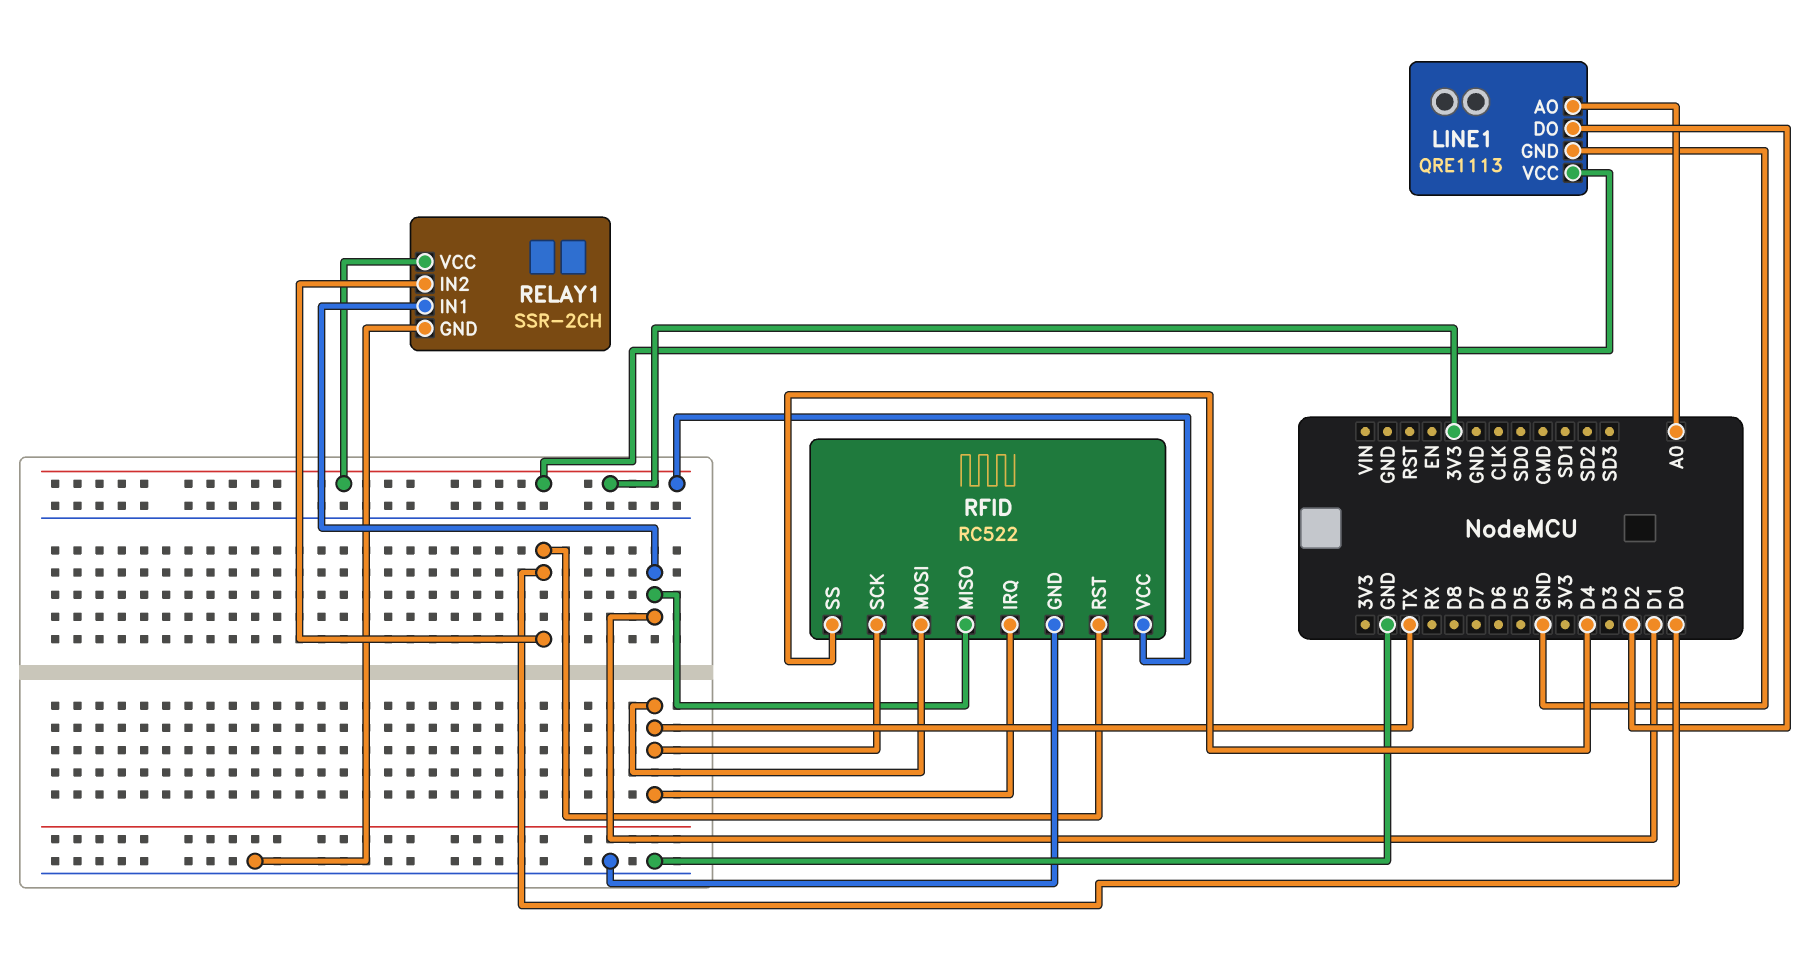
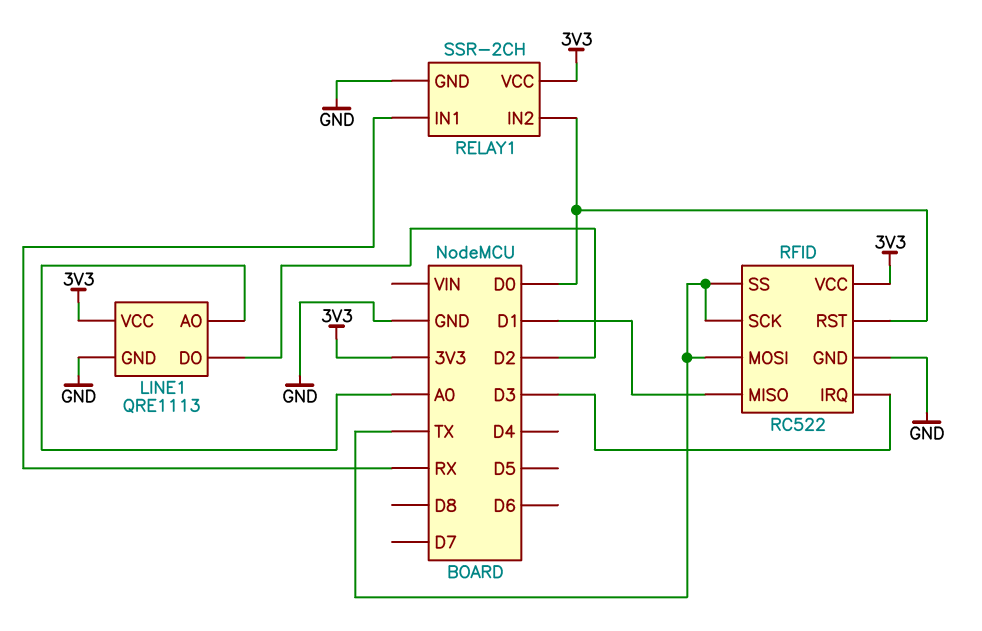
RELAY1 pin IN1: D1 -> RX
RFID pin IRQ: TX -> D3
RFID pin SS: D4 -> TX

